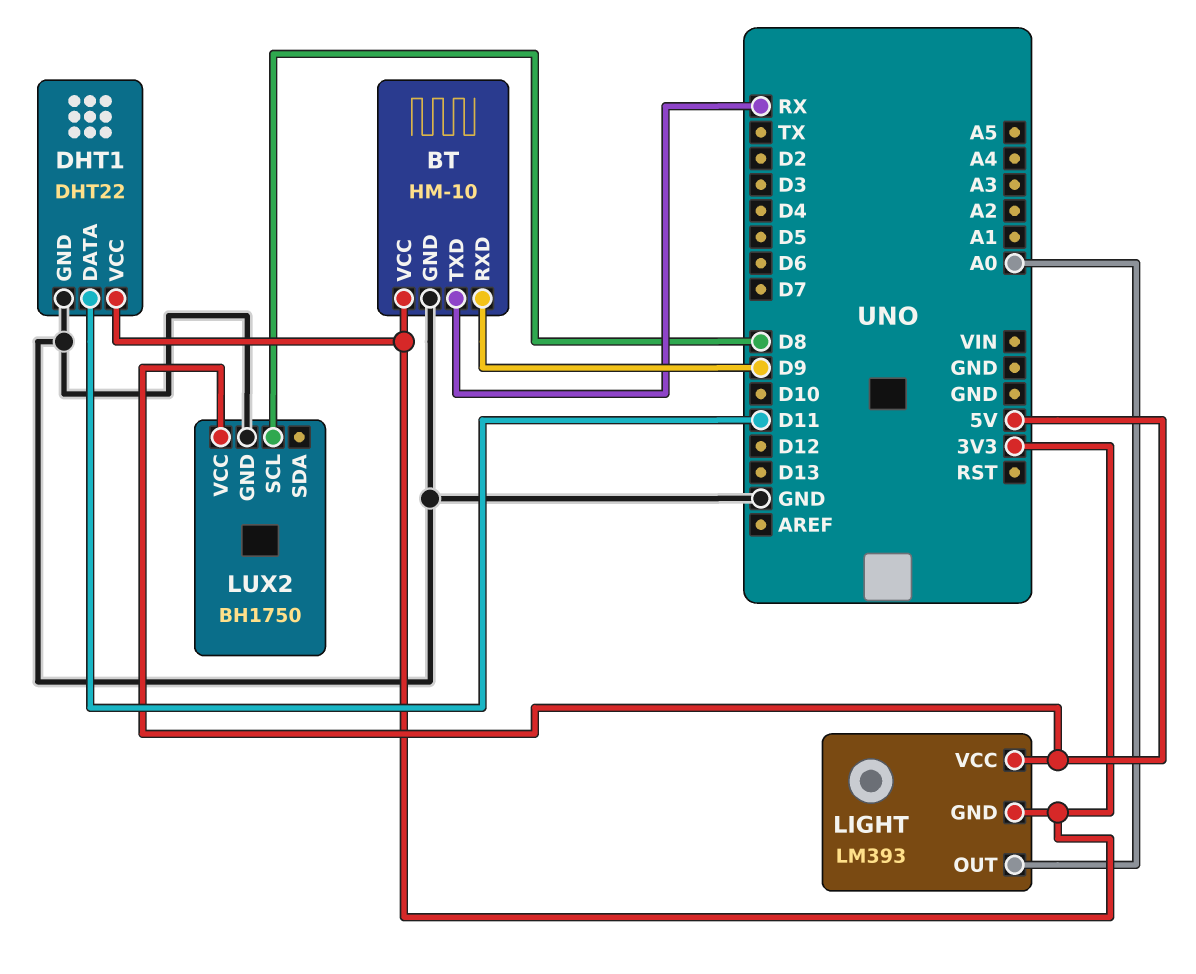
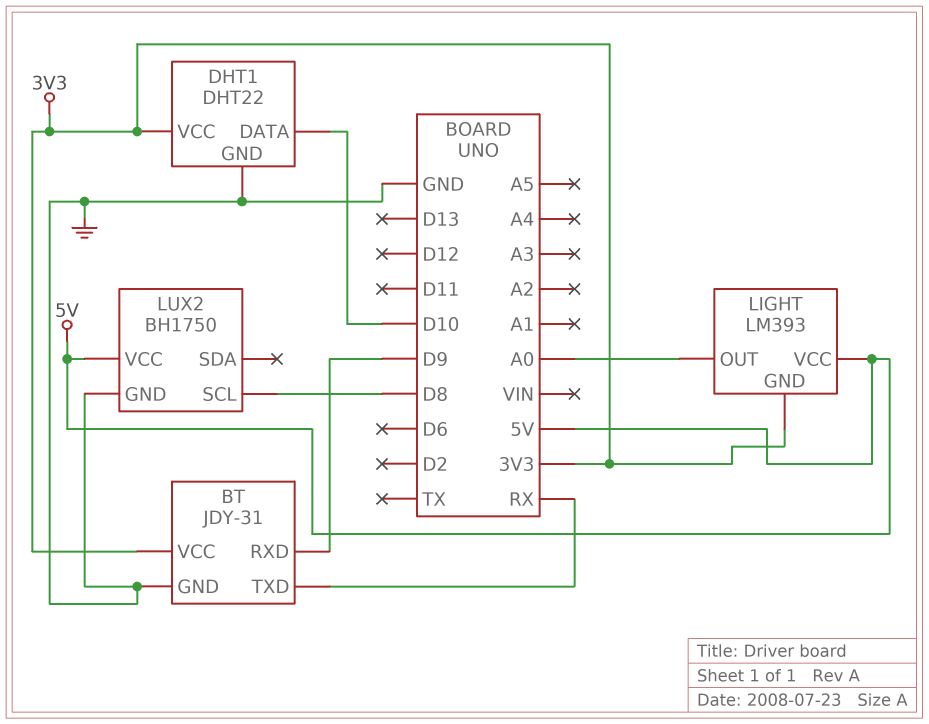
BT: HM-10 -> JDY-31
DHT1 pin DATA: D11 -> D10

